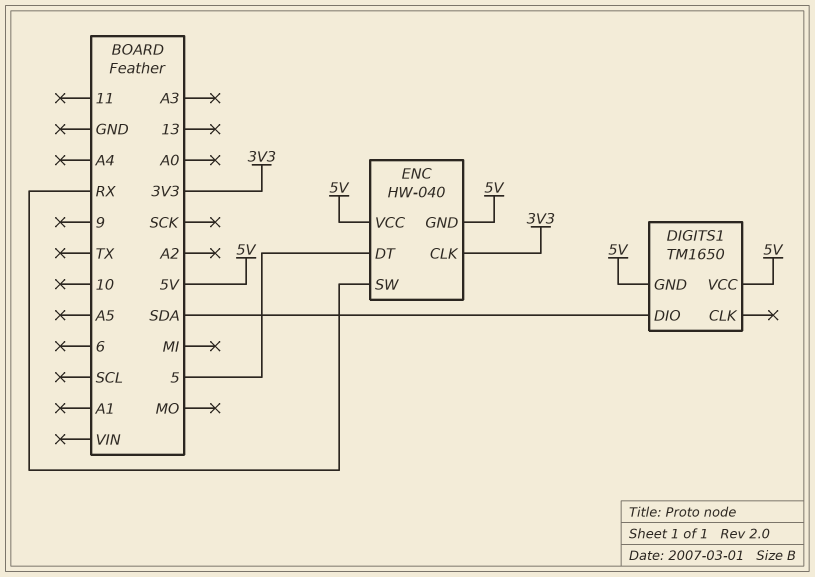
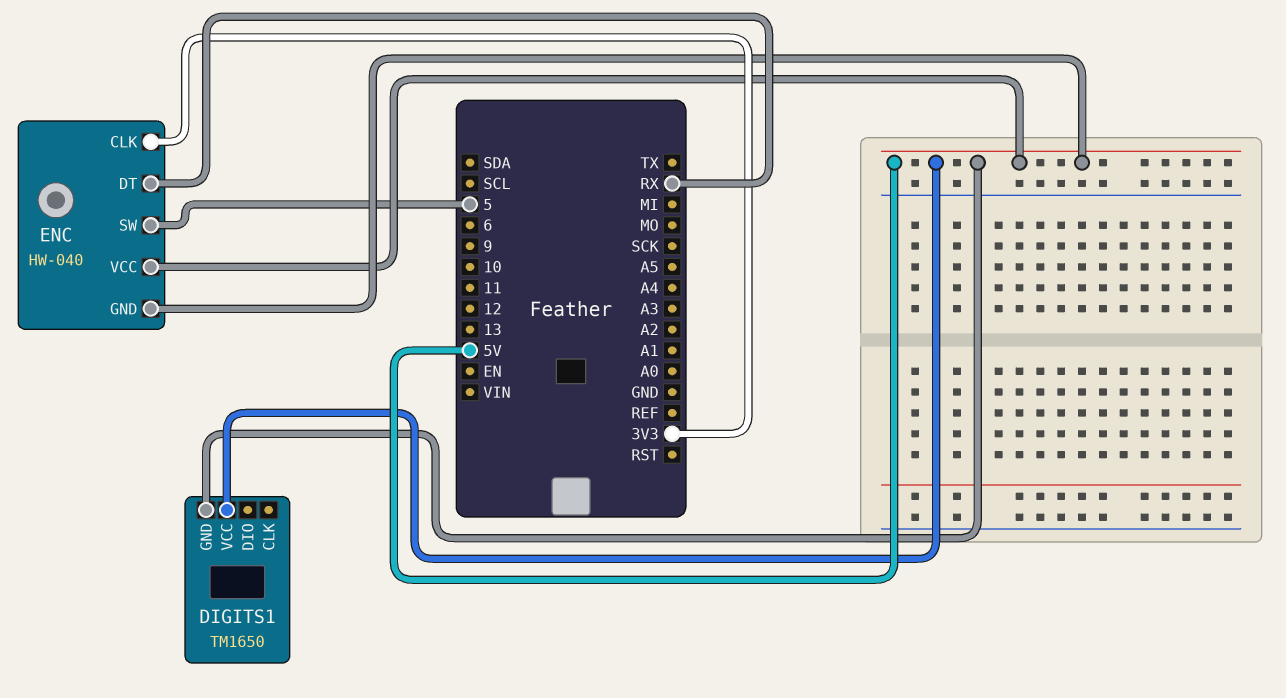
DIGITS1 pin DIO: SDA -> none
ENC pin DT: 5 -> RX
ENC pin SW: RX -> 5

